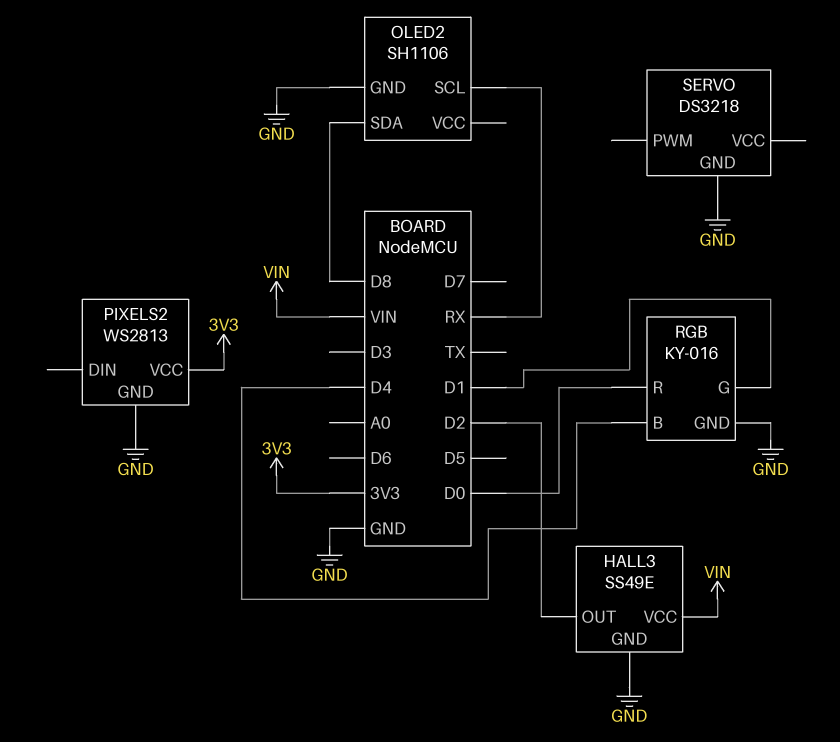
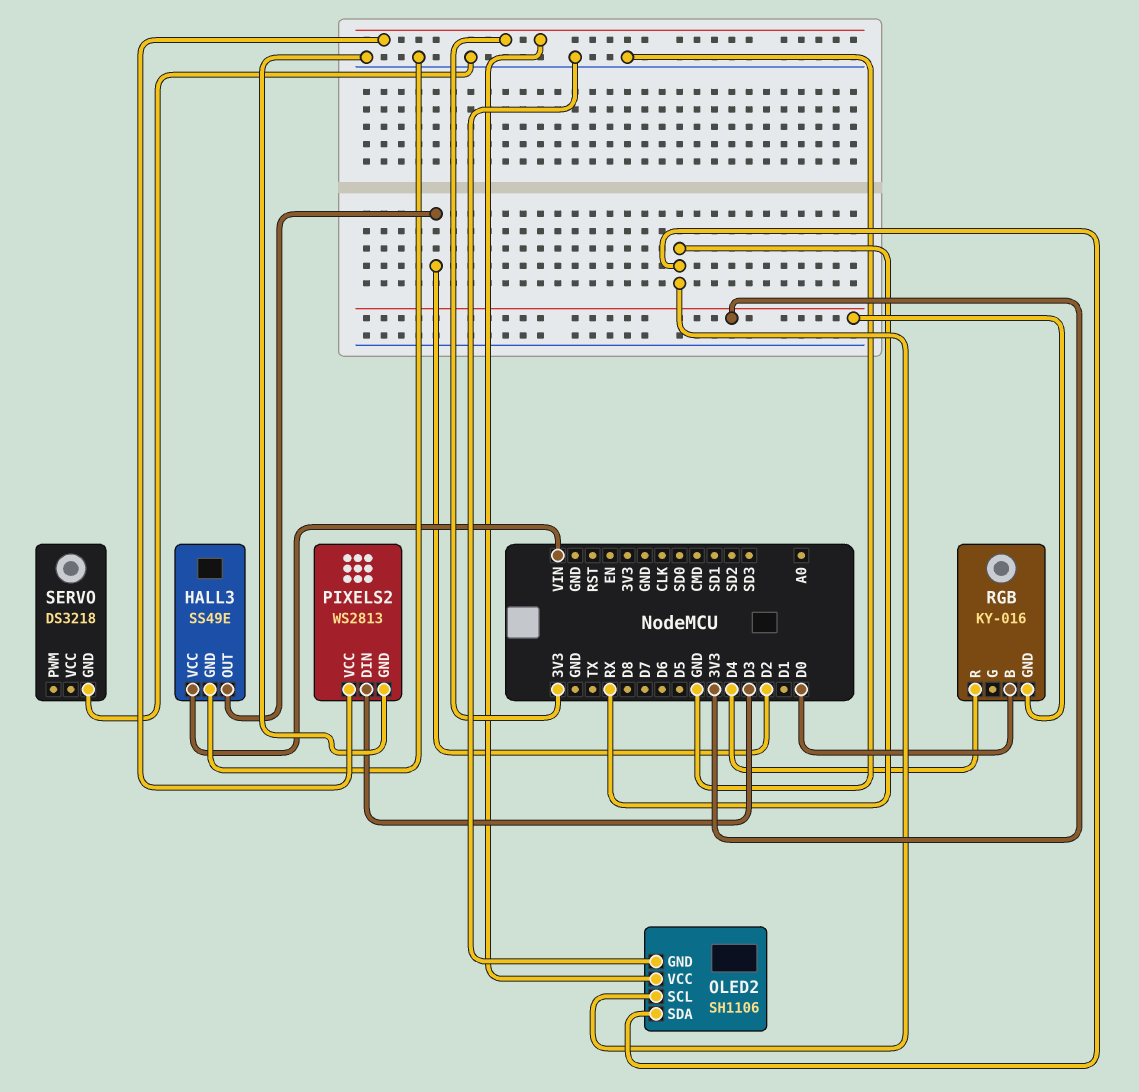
OLED2 pin SDA: D8 -> RX
OLED2 pin VCC: none -> 3V3
PIXELS2 pin DIN: none -> D3
RGB pin B: D4 -> D0
RGB pin G: D1 -> none
RGB pin GND: GND -> 3V3
RGB pin R: D0 -> D4

